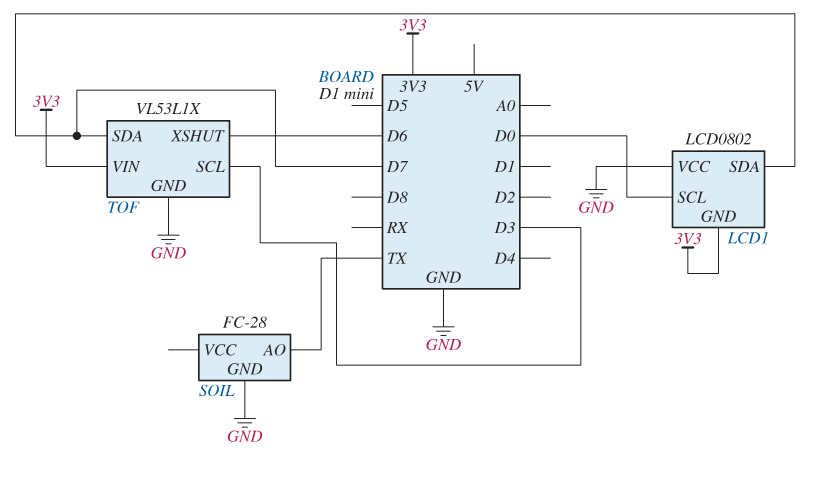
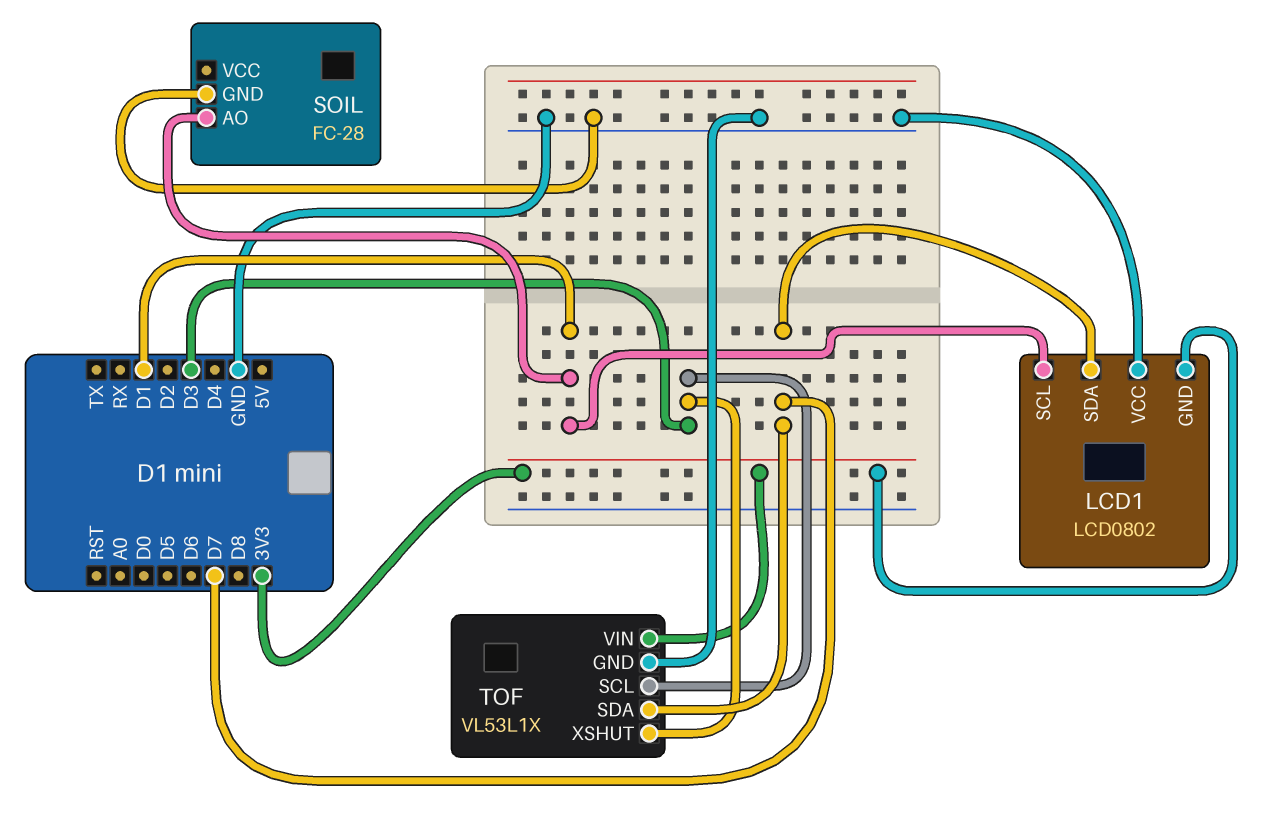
LCD1 pin SCL: D0 -> D1
SOIL pin AO: TX -> D1
TOF pin XSHUT: D6 -> D3

